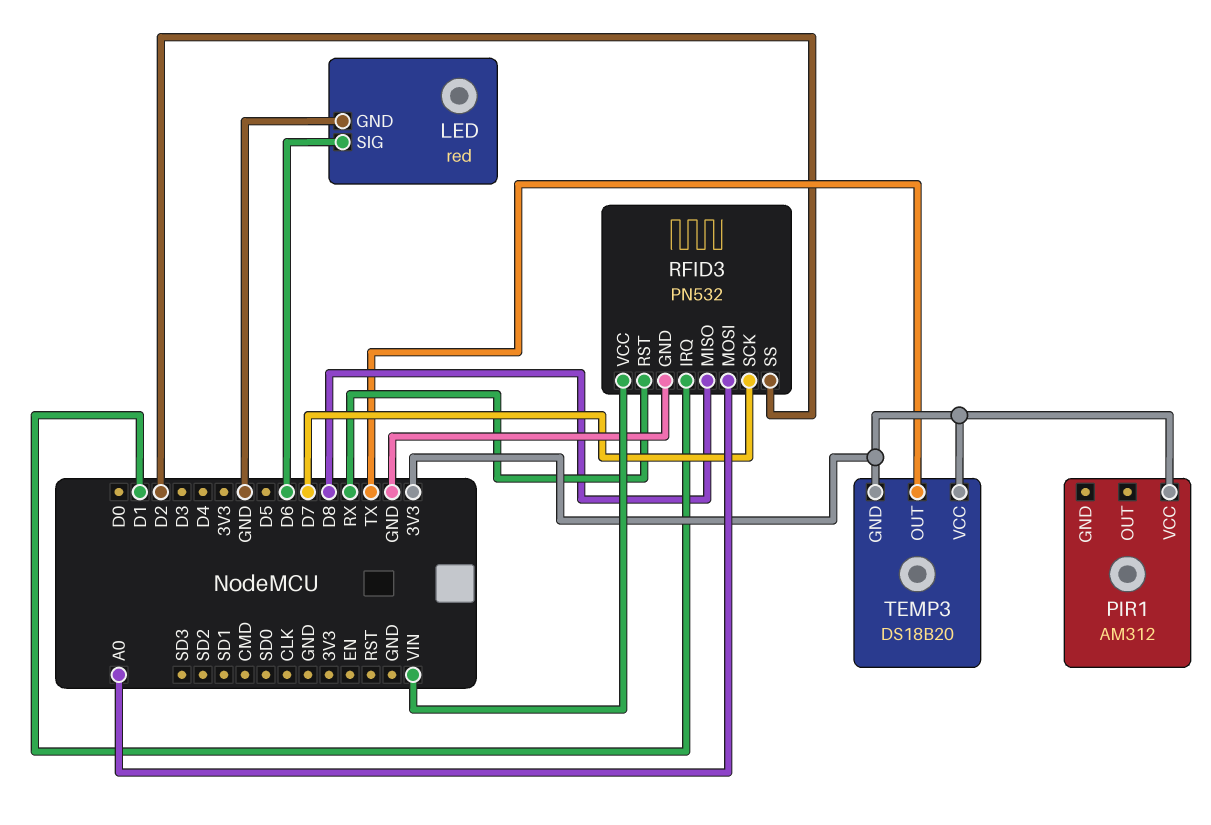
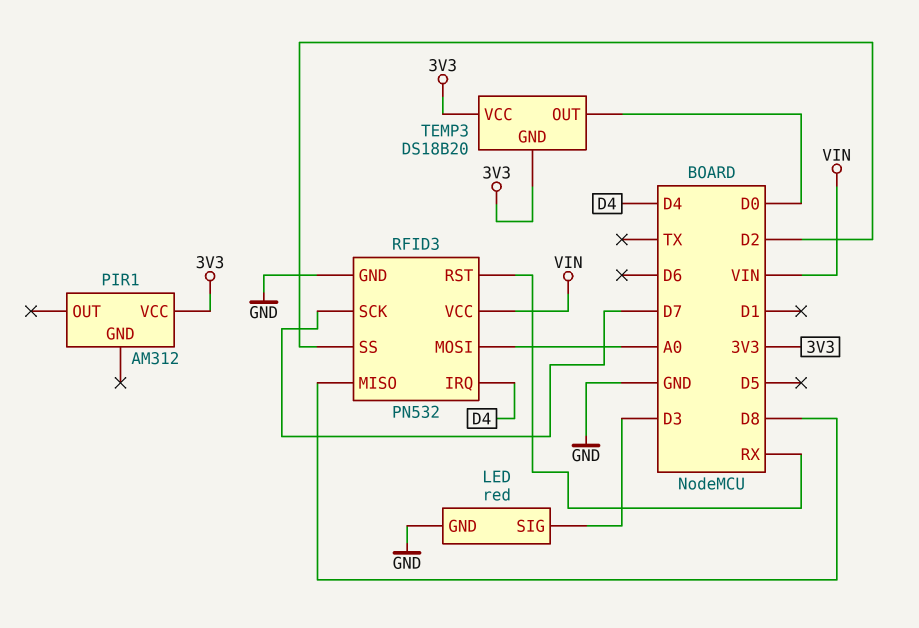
LED pin SIG: D6 -> D3
RFID3 pin IRQ: D1 -> D4
TEMP3 pin OUT: TX -> D0

